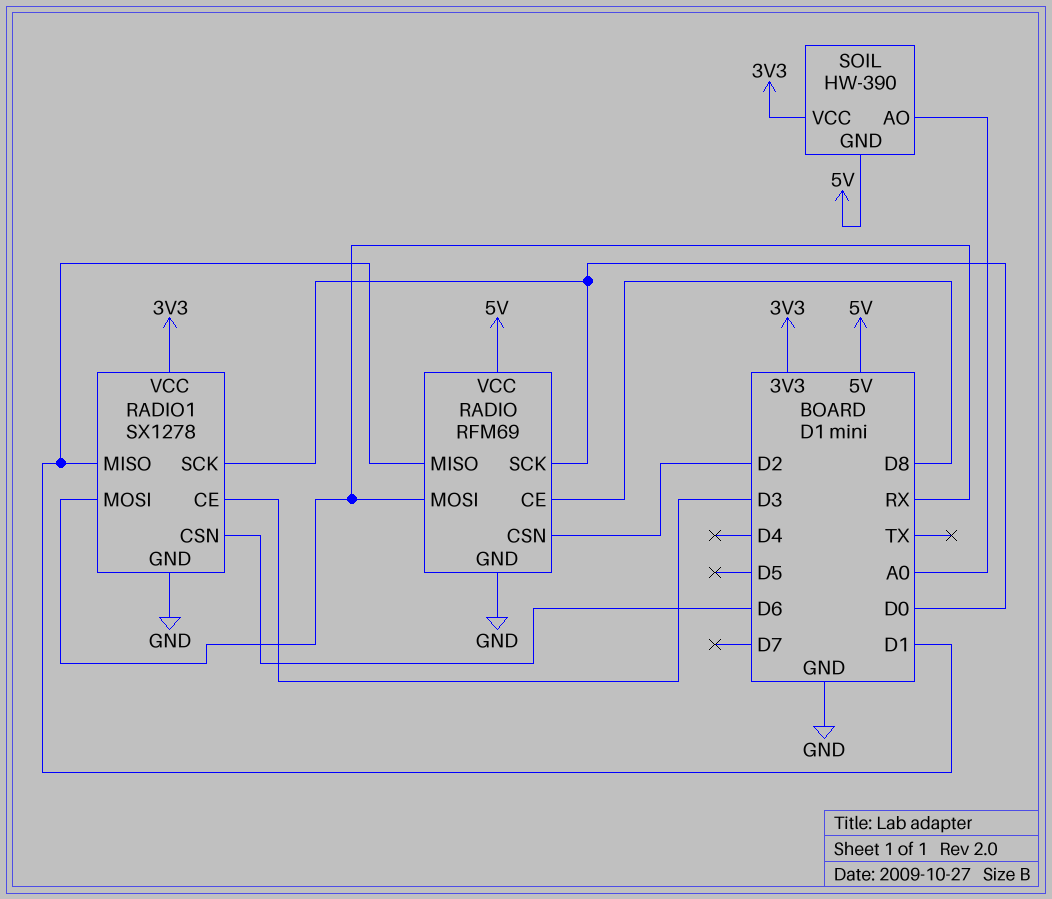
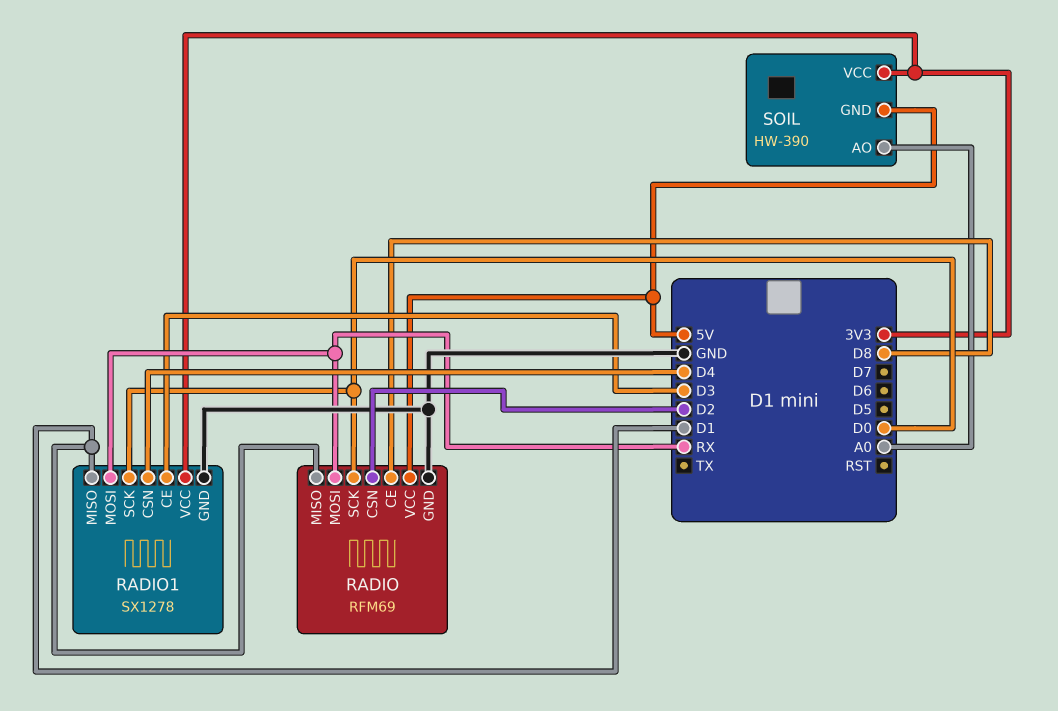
RADIO1 pin CSN: D6 -> D4

